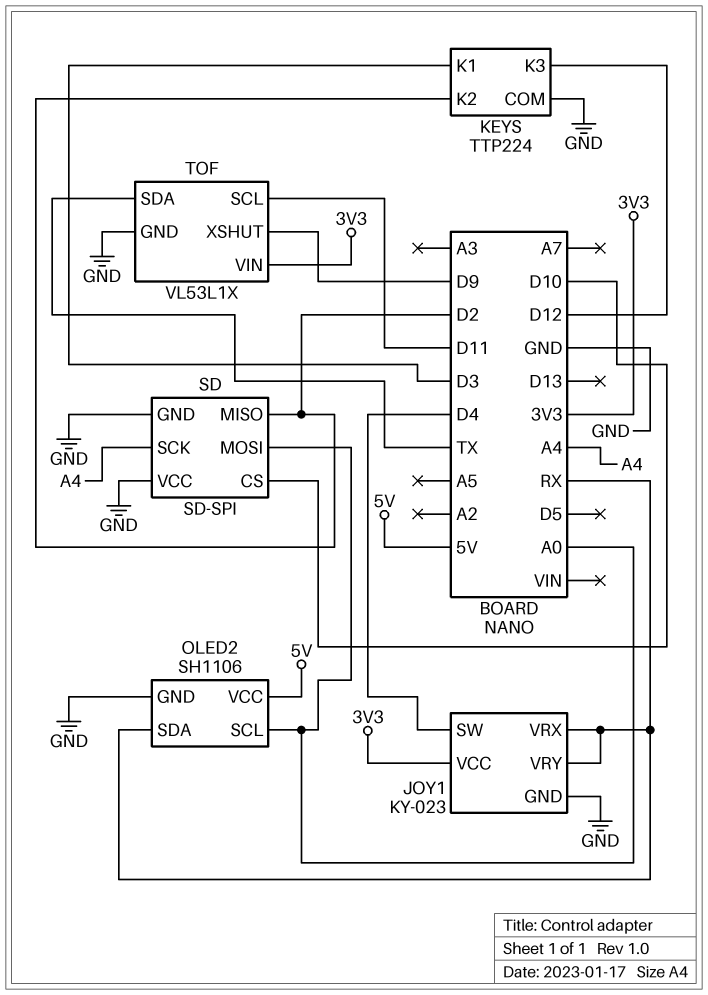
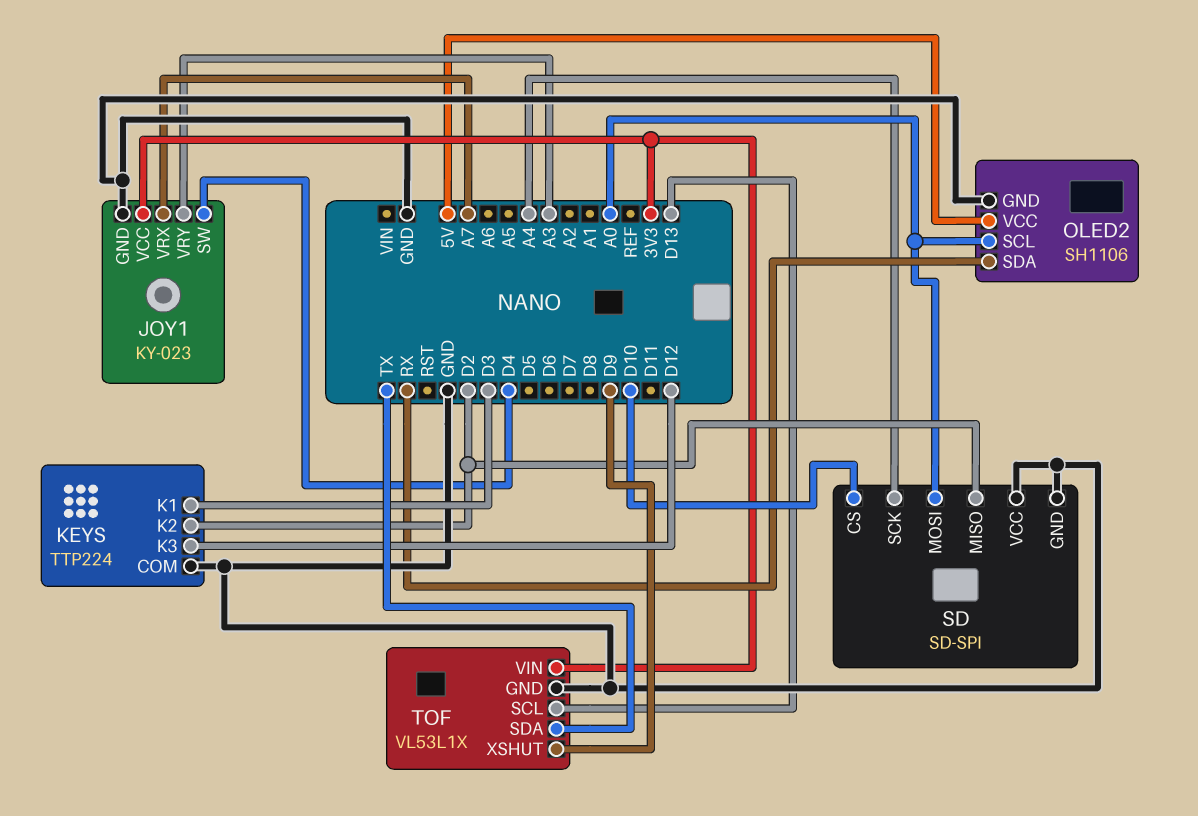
JOY1 pin VRX: RX -> A7
JOY1 pin VRY: RX -> A3
TOF pin SCL: D11 -> D13

